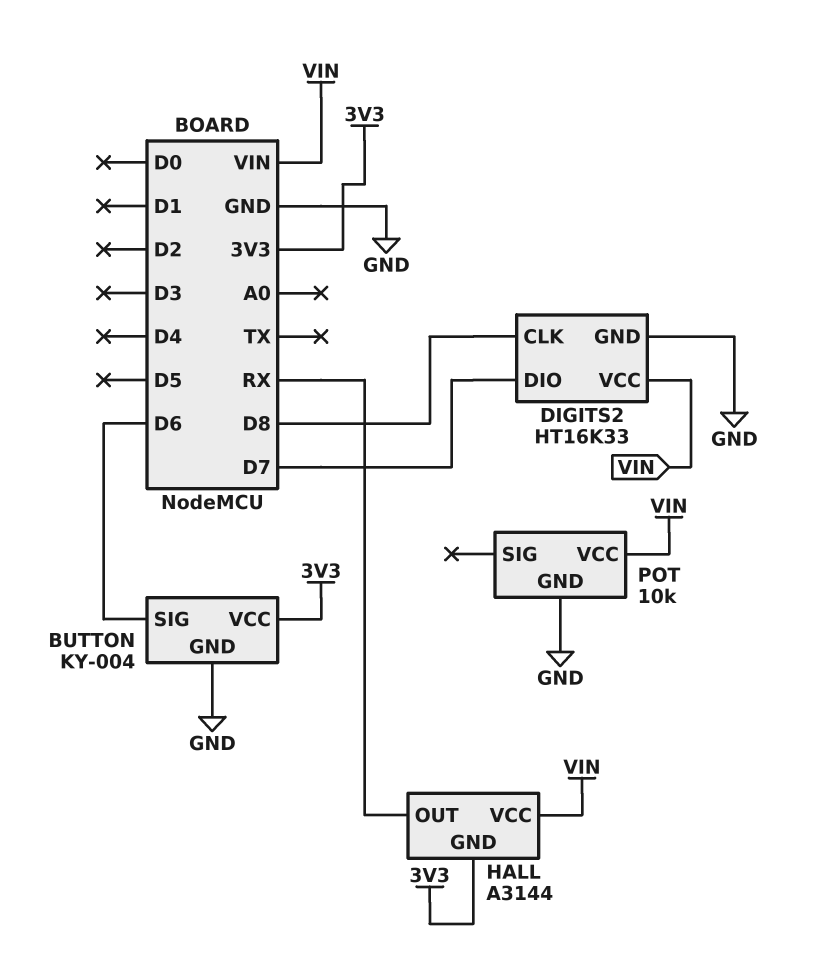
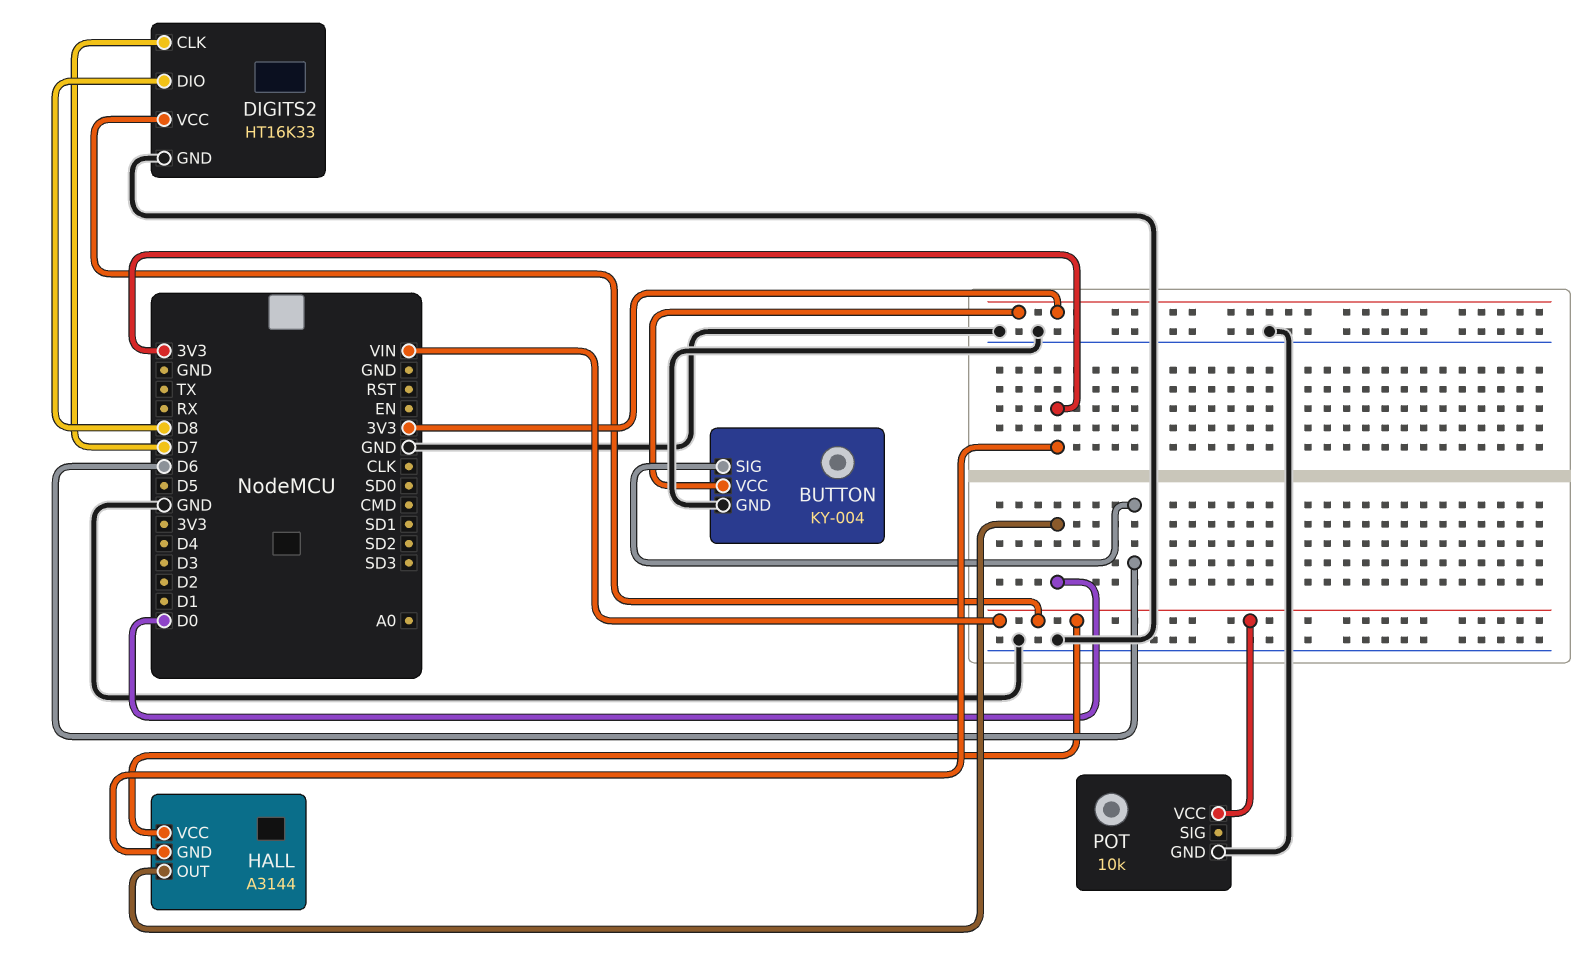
DIGITS2 pin CLK: D8 -> D7
DIGITS2 pin DIO: D7 -> D8
HALL pin OUT: RX -> D0

